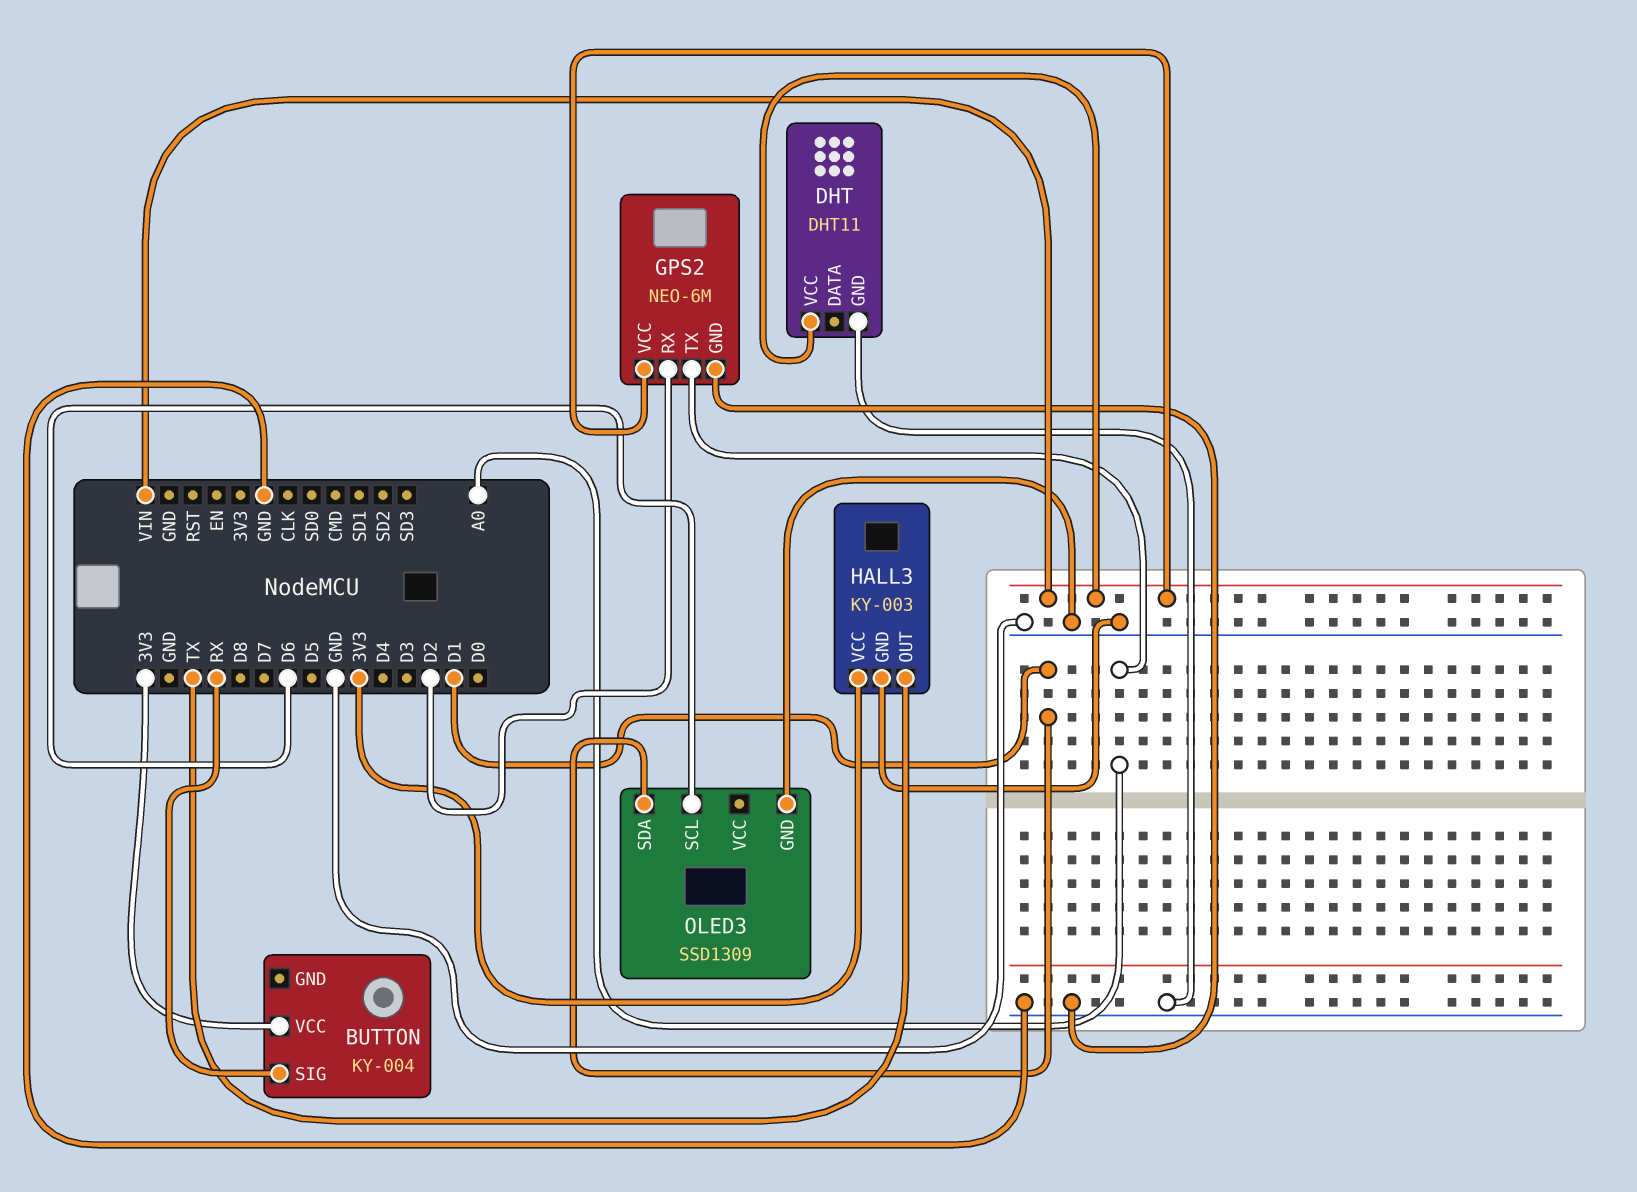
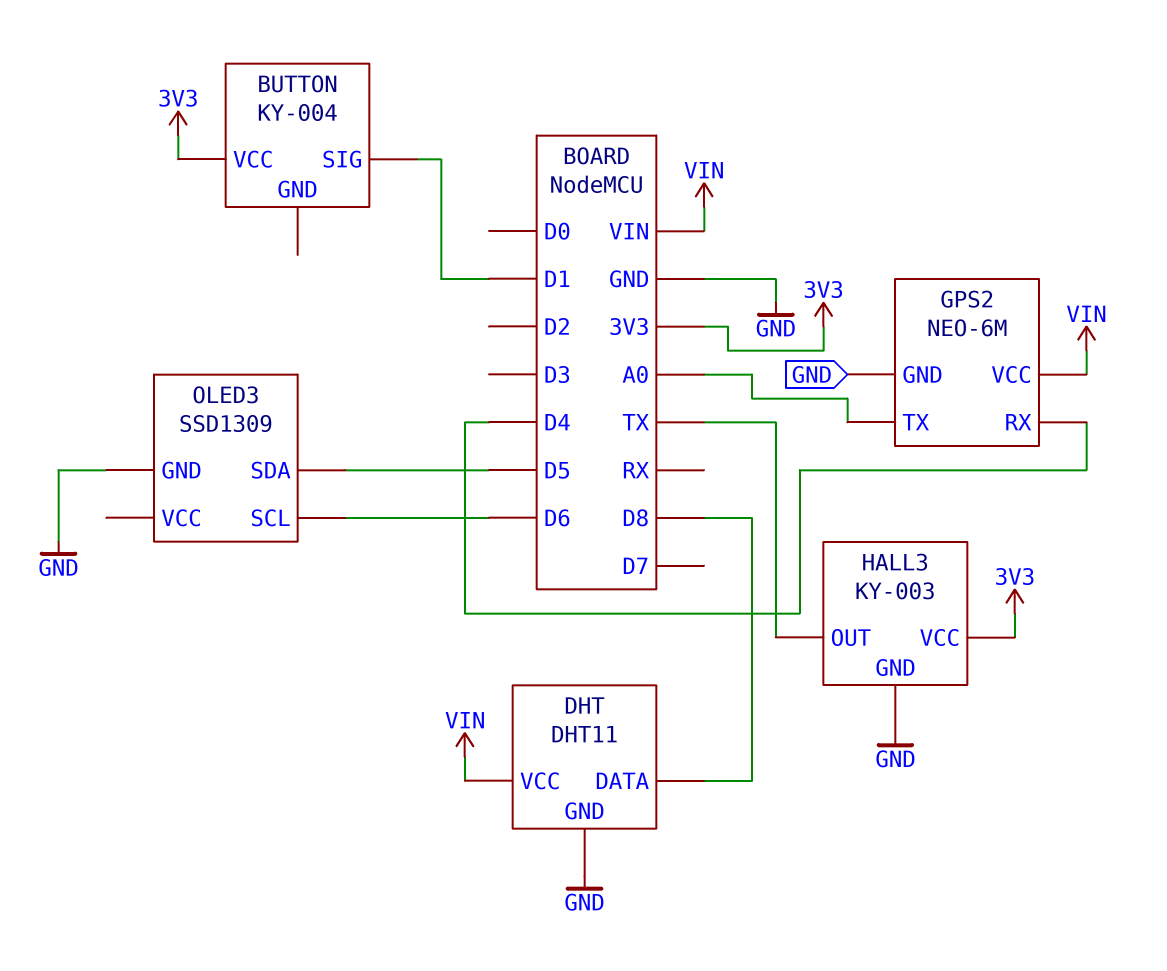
BUTTON pin SIG: RX -> D1
DHT pin DATA: none -> D8
GPS2 pin RX: D2 -> D4
OLED3 pin SDA: D1 -> D5

